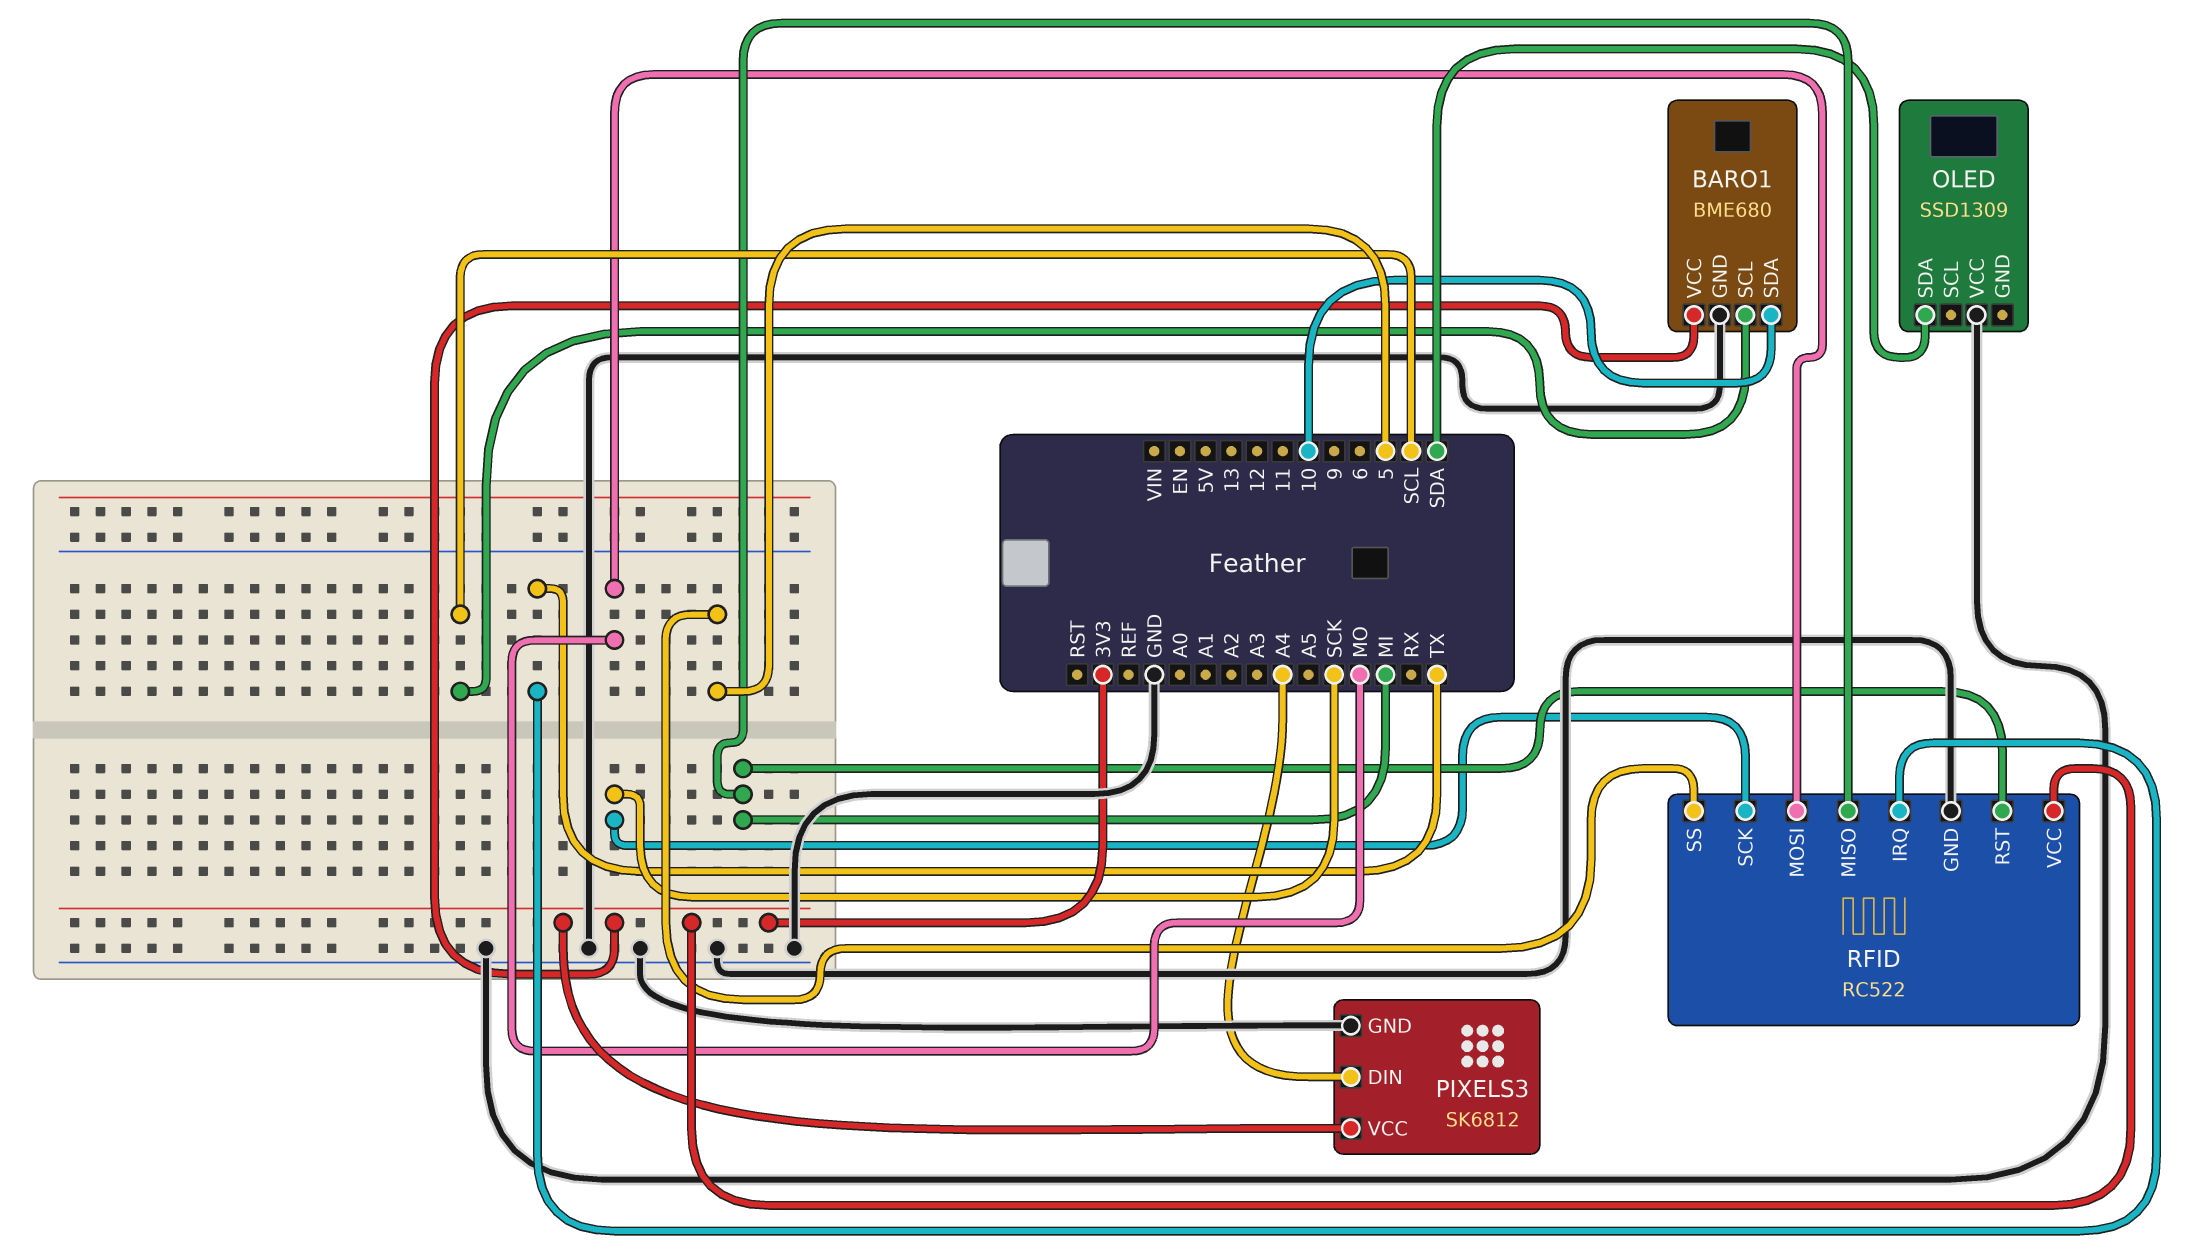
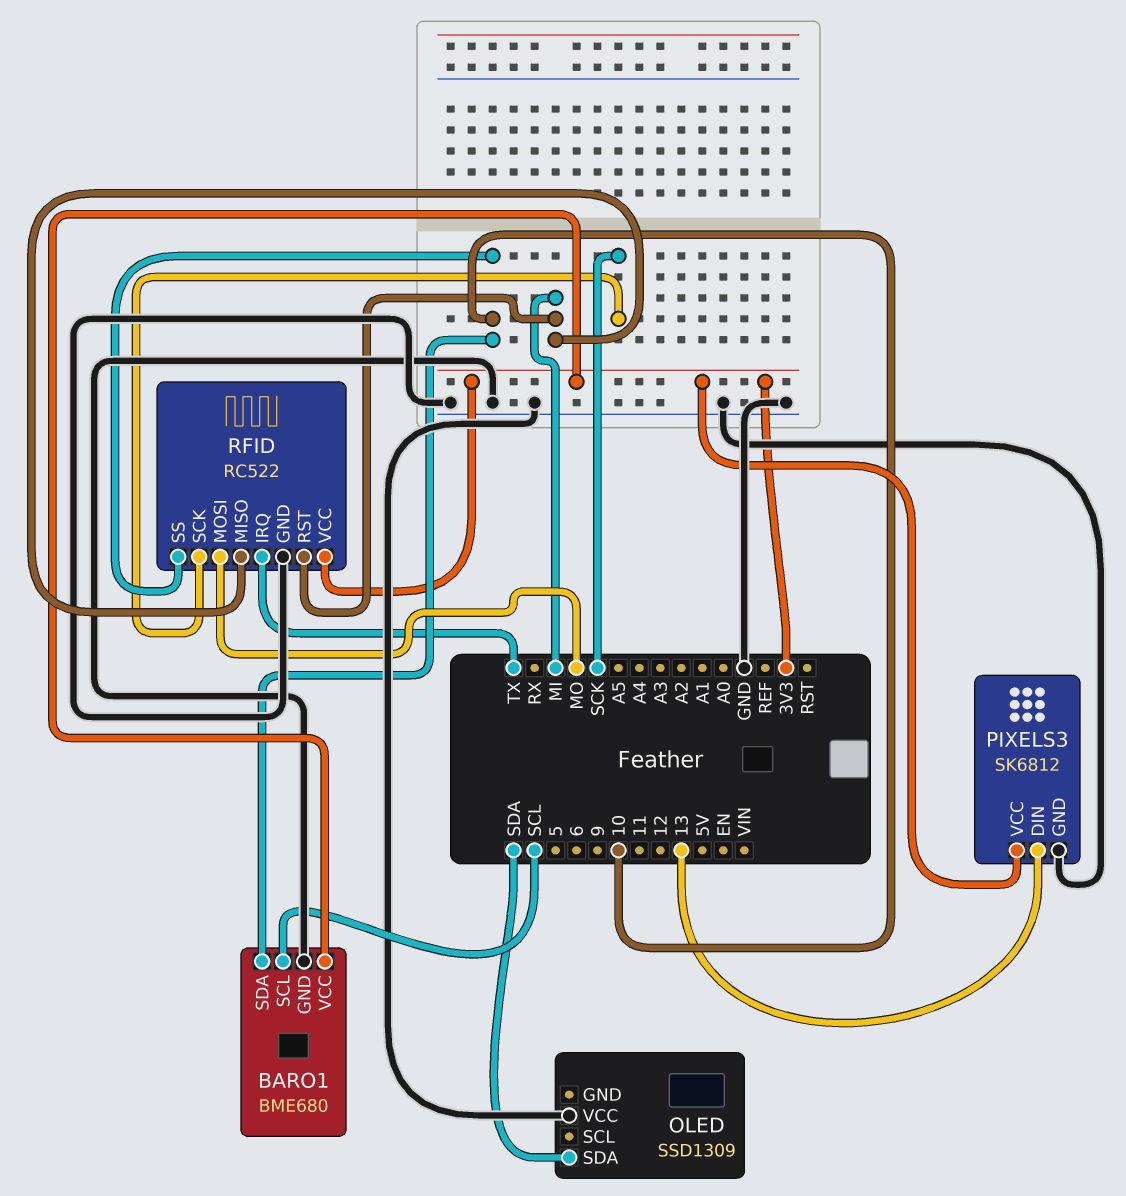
PIXELS3 pin DIN: A4 -> 13
RFID pin SS: 5 -> 10

